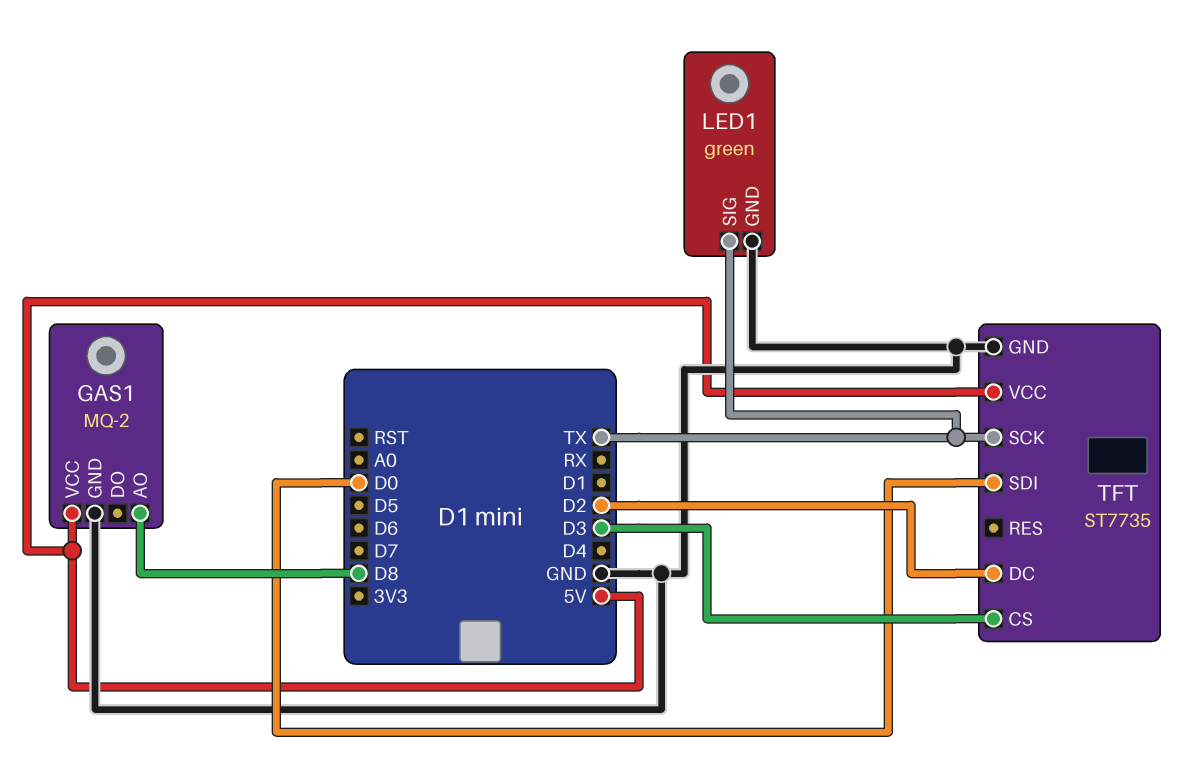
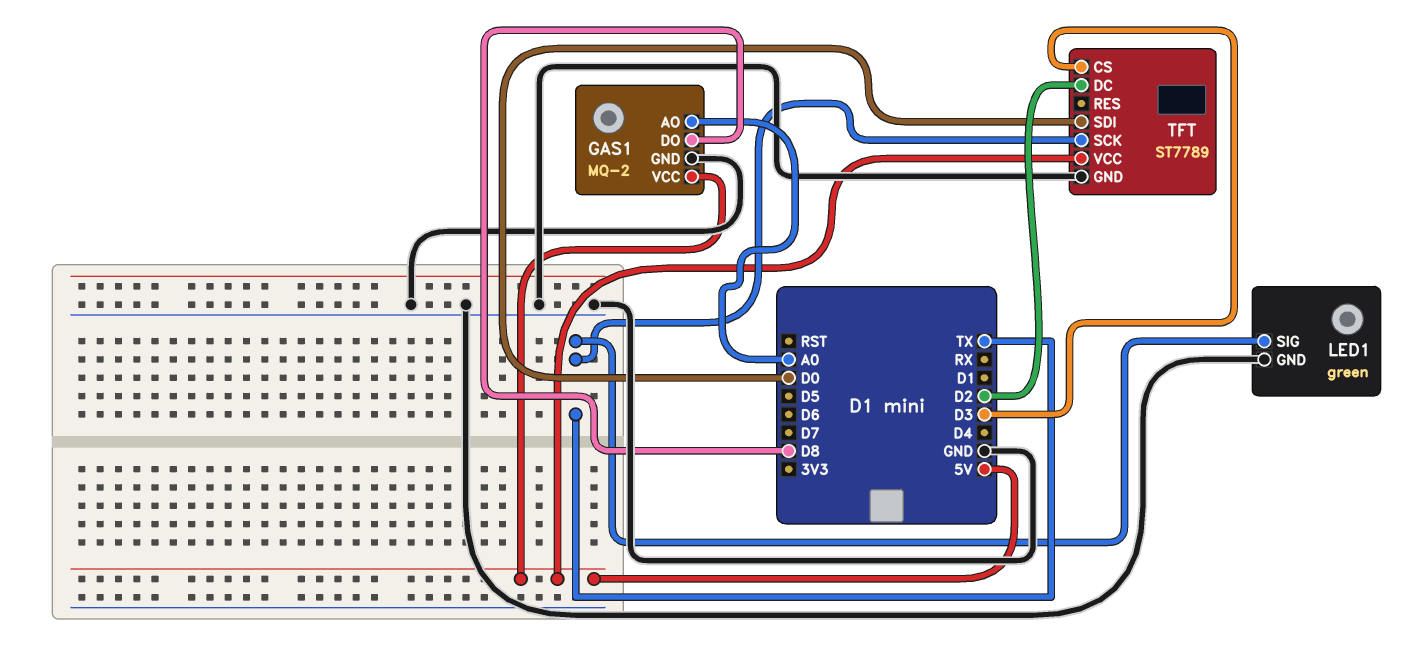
GAS1 pin AO: D8 -> A0
GAS1 pin DO: none -> D8
TFT: ST7735 -> ST7789

